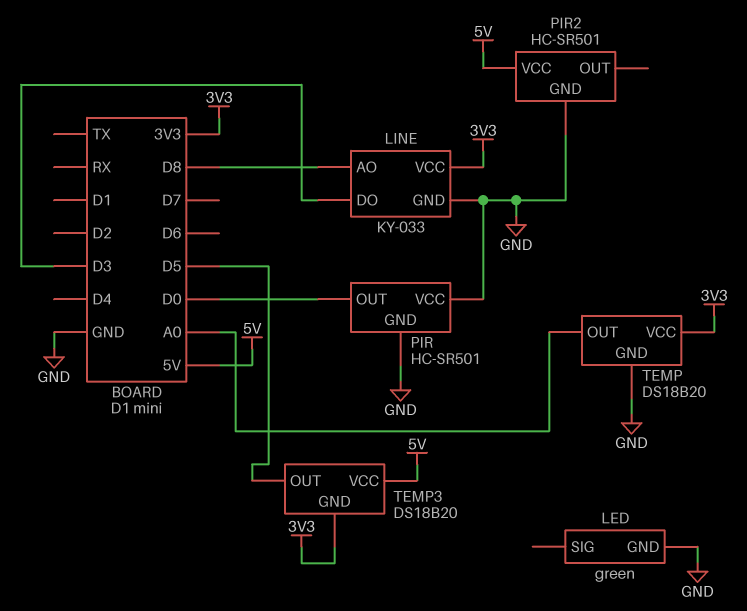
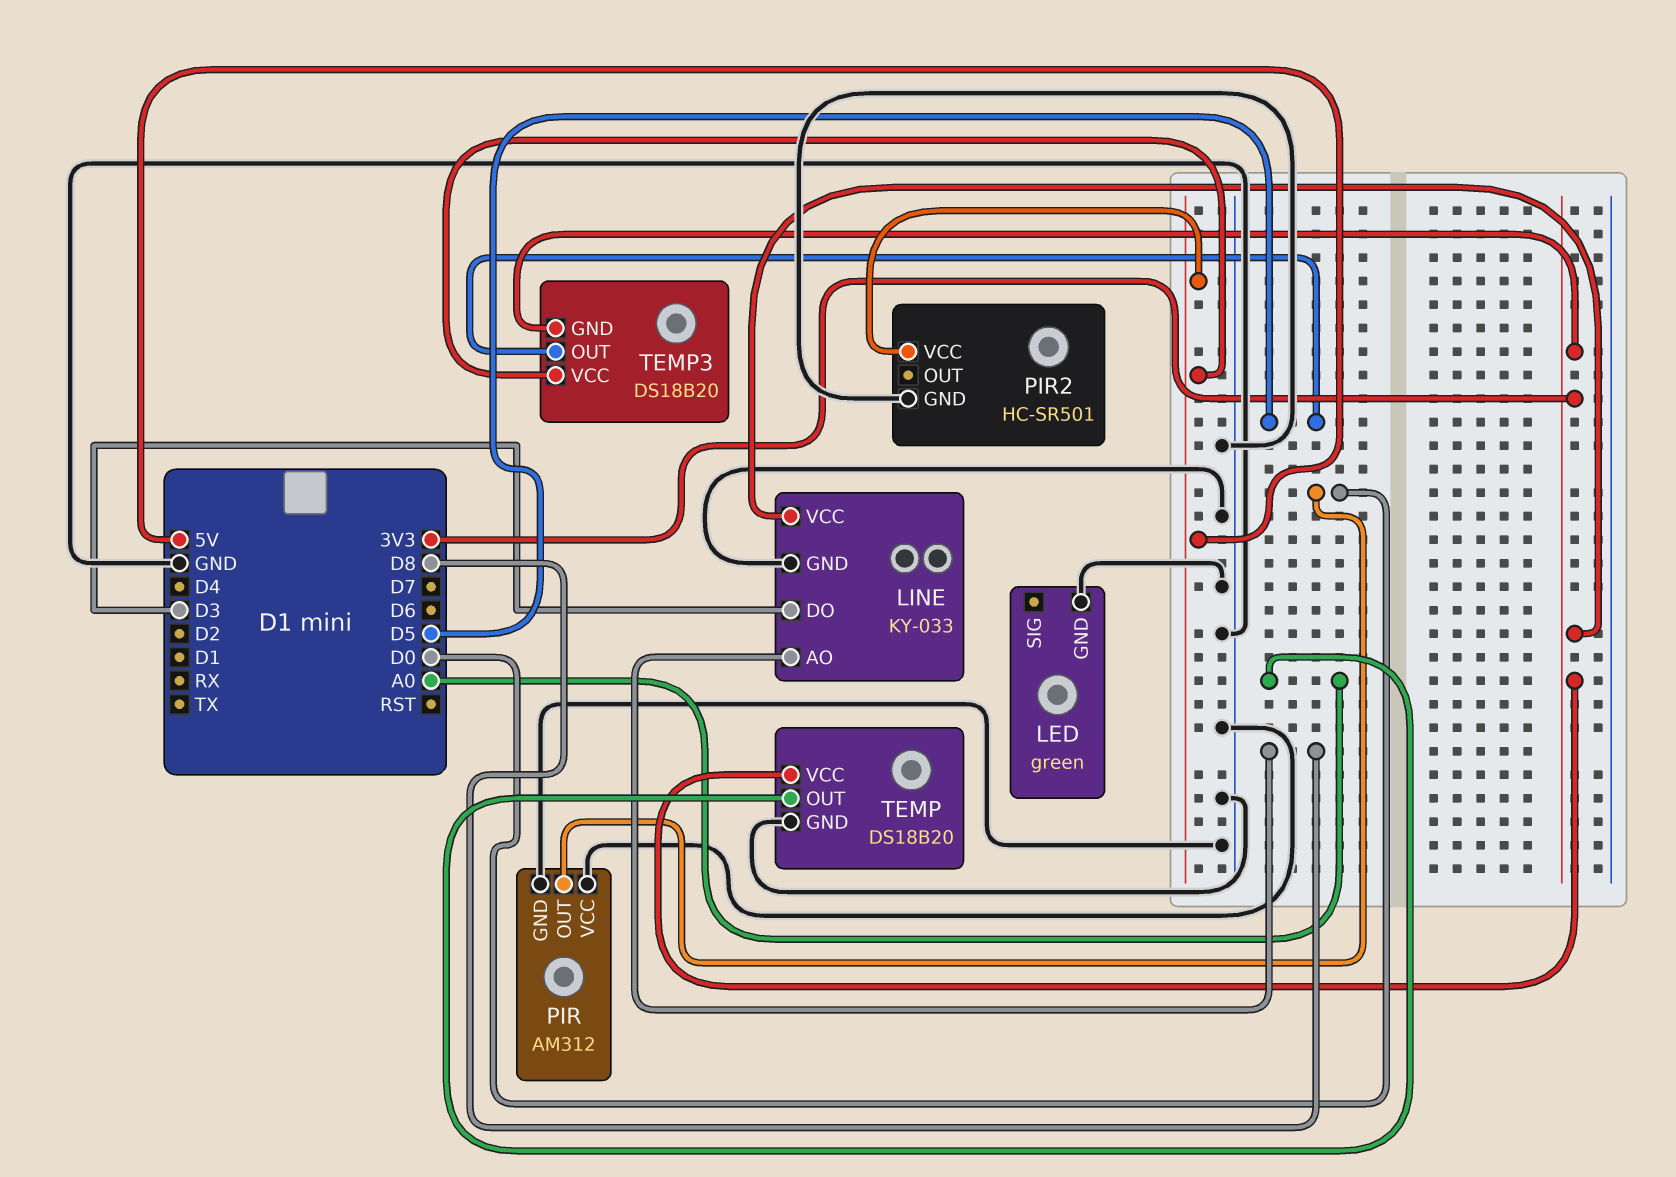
PIR: HC-SR501 -> AM312

